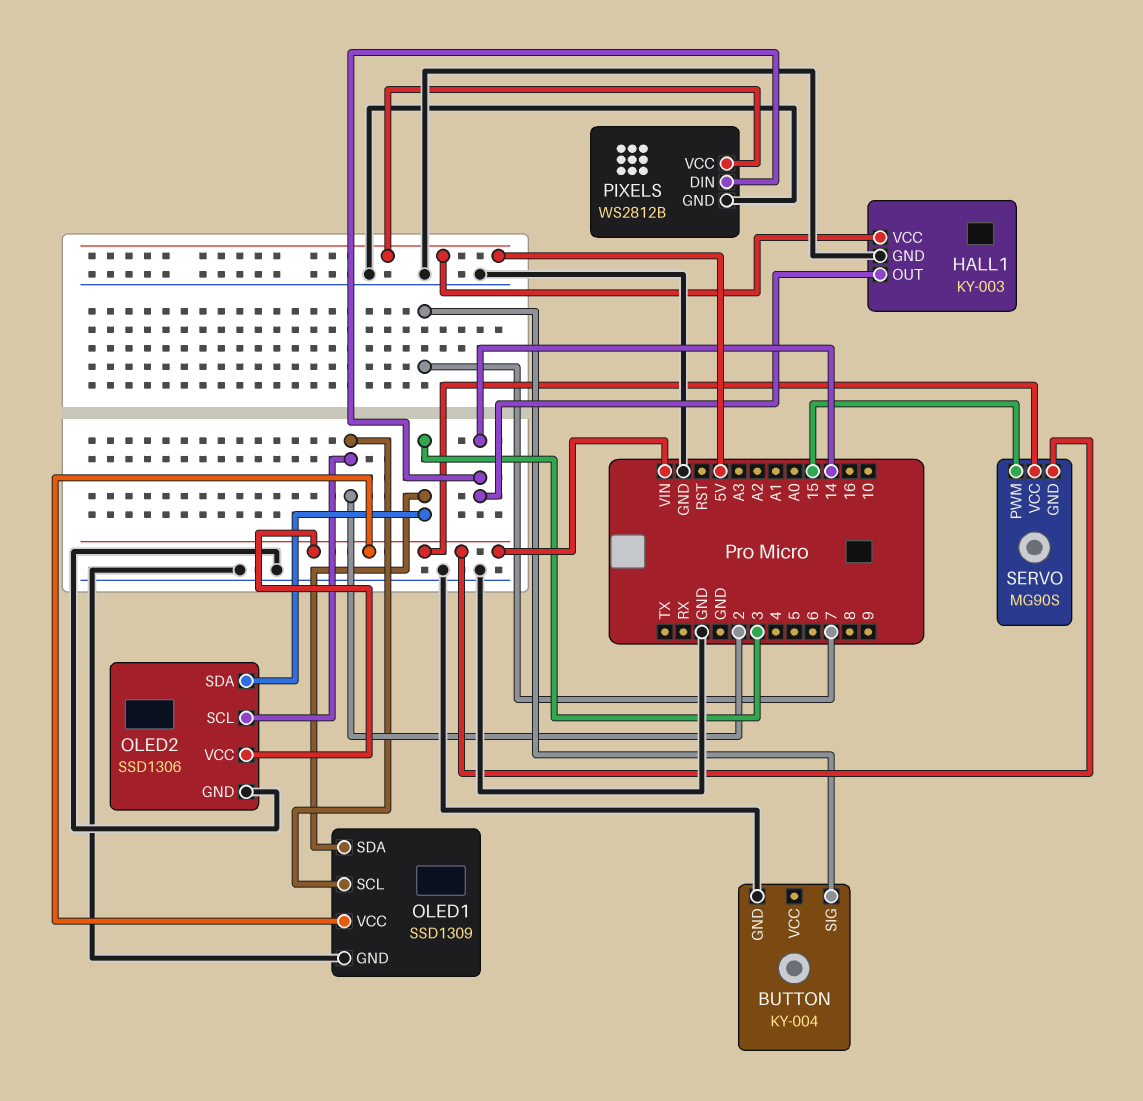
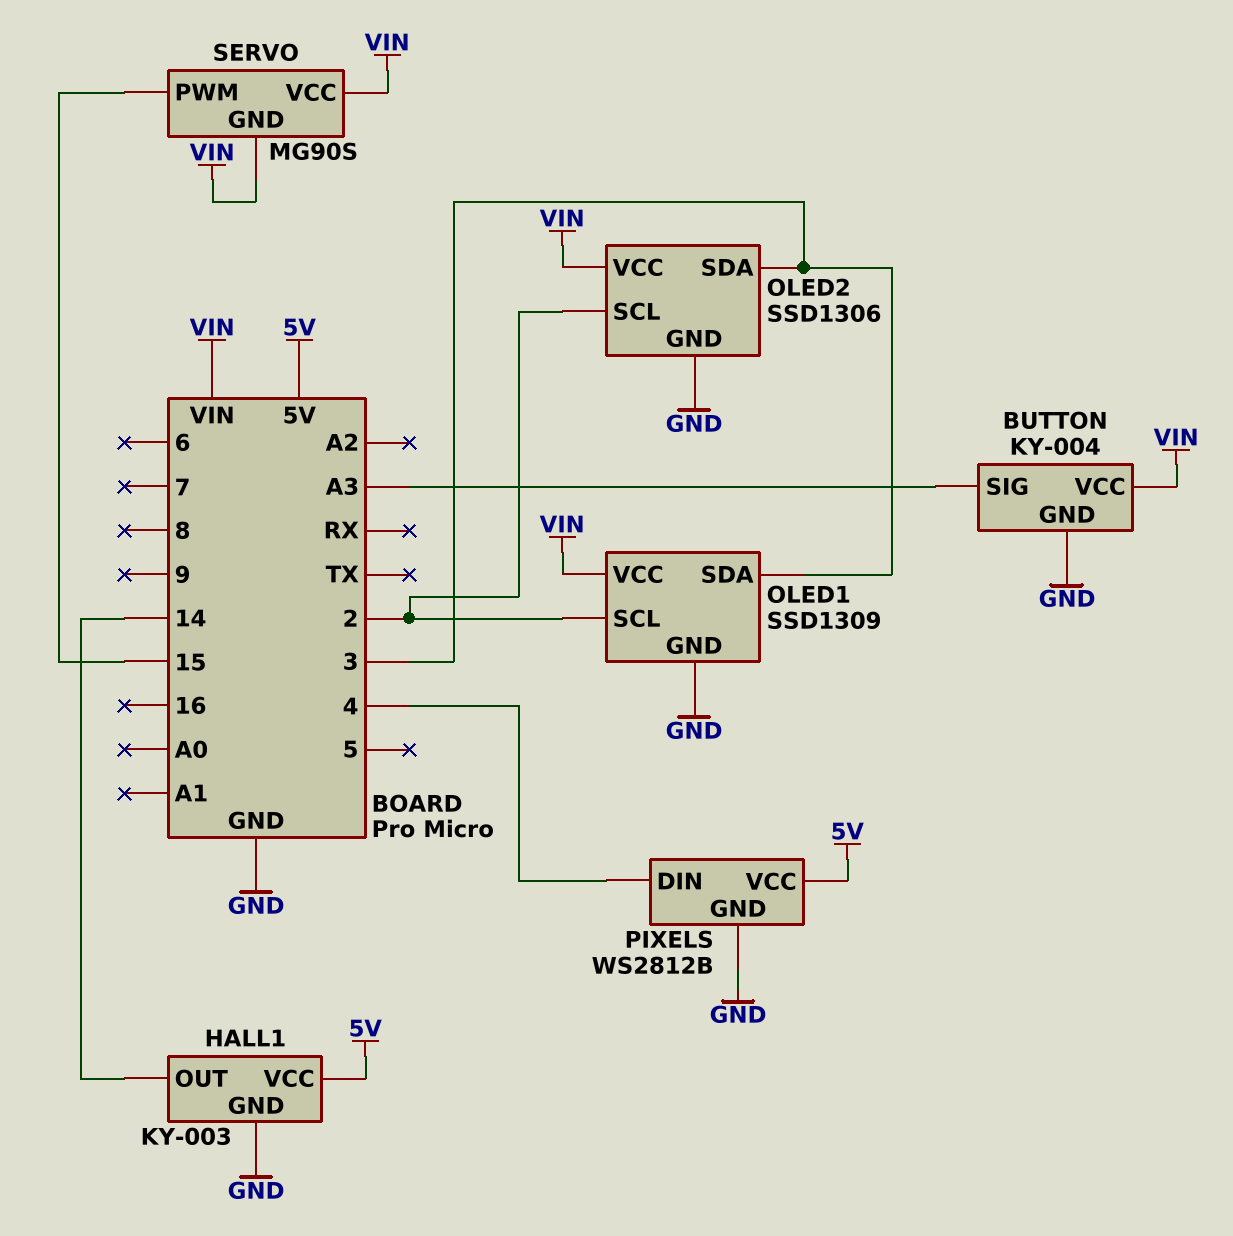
BUTTON pin SIG: 7 -> A3
BUTTON pin VCC: none -> VIN
PIXELS pin DIN: 14 -> 4

